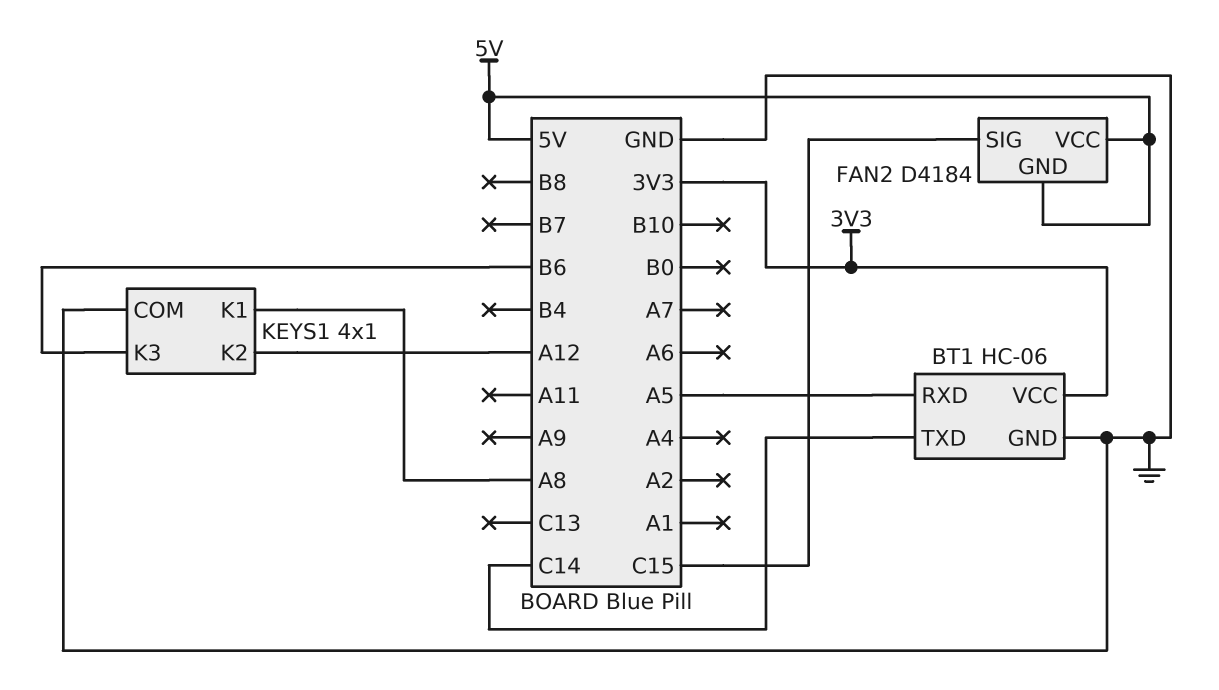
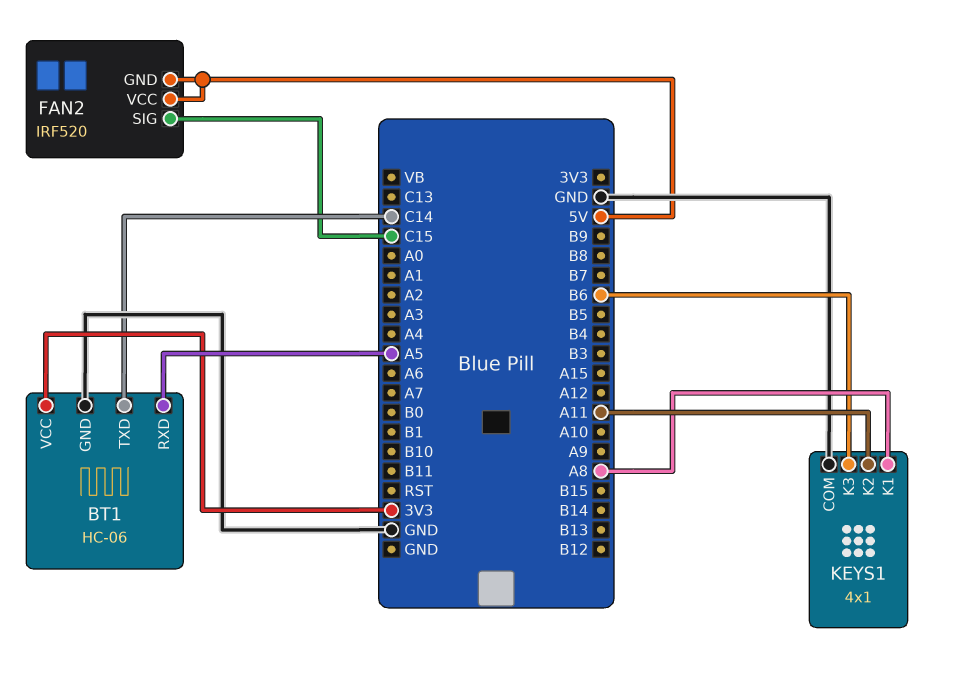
FAN2: D4184 -> IRF520
KEYS1 pin K2: A12 -> A11

